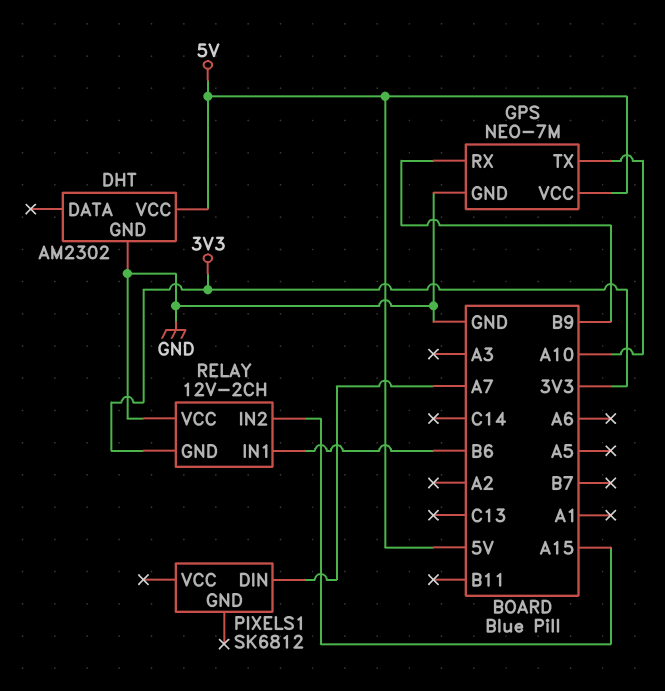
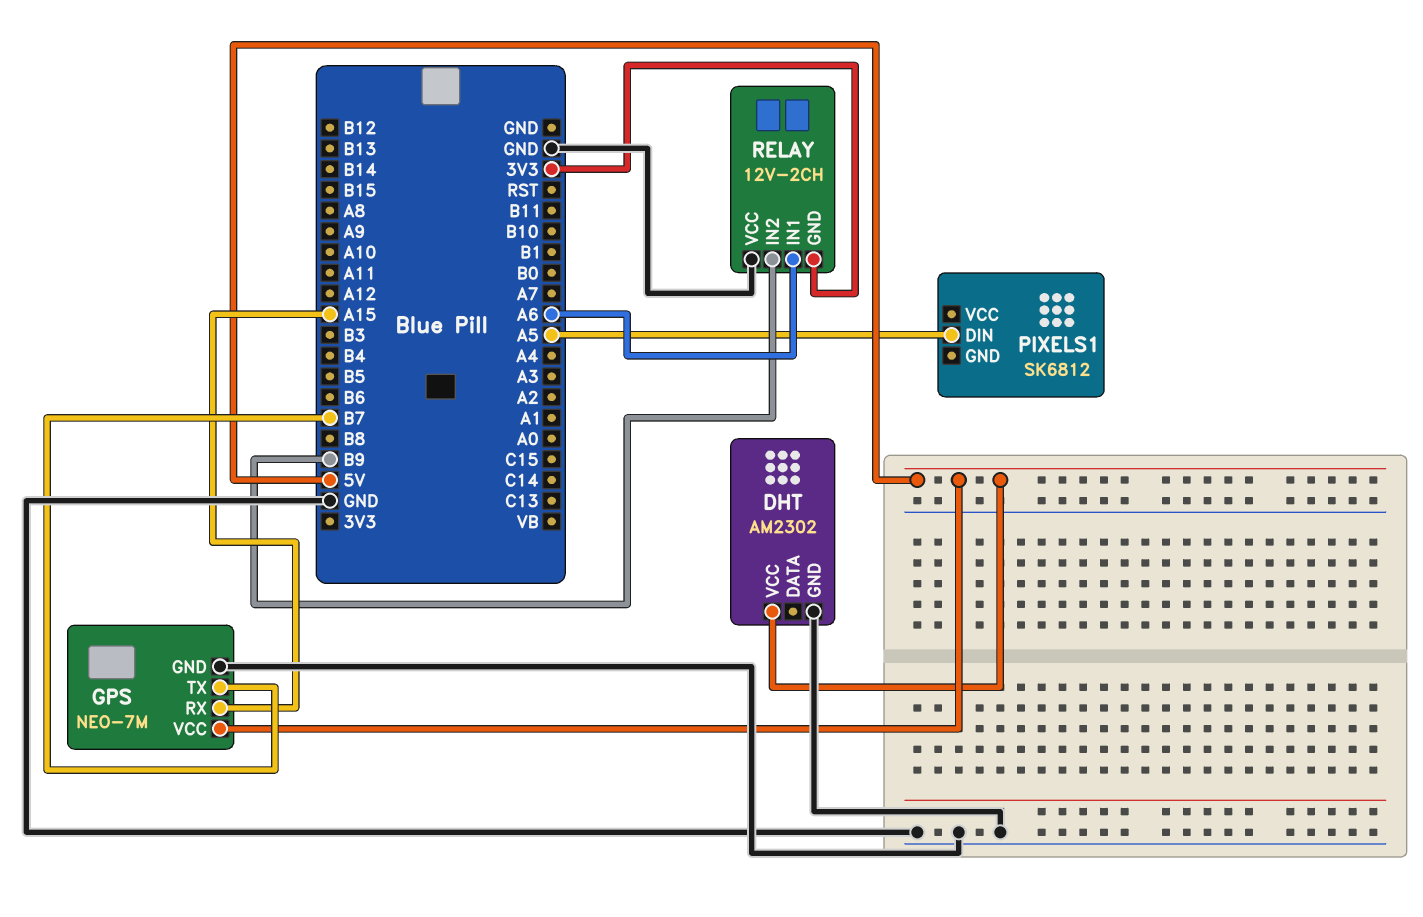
GPS pin RX: B9 -> A15
GPS pin TX: A10 -> B7
PIXELS1 pin DIN: A7 -> A5
RELAY pin IN1: B6 -> A6
RELAY pin IN2: A15 -> B9

